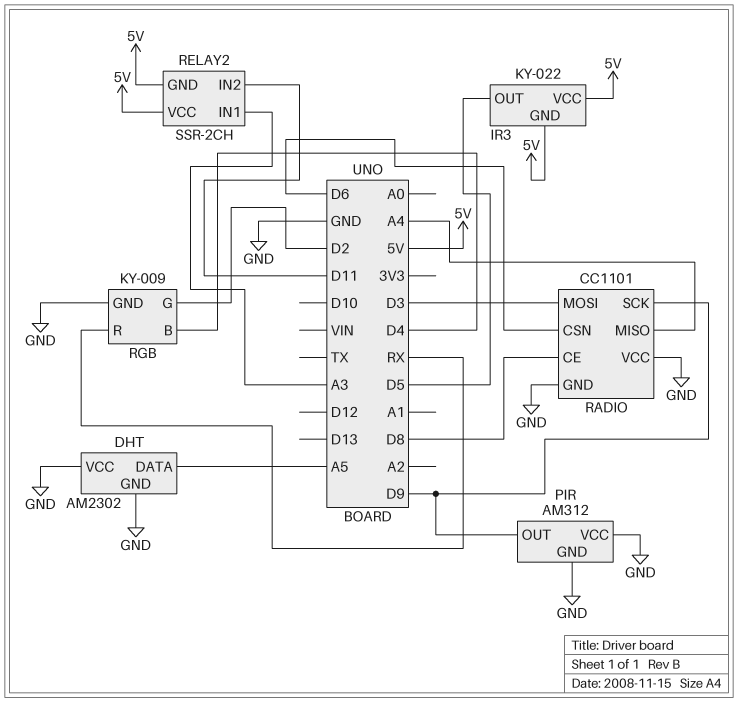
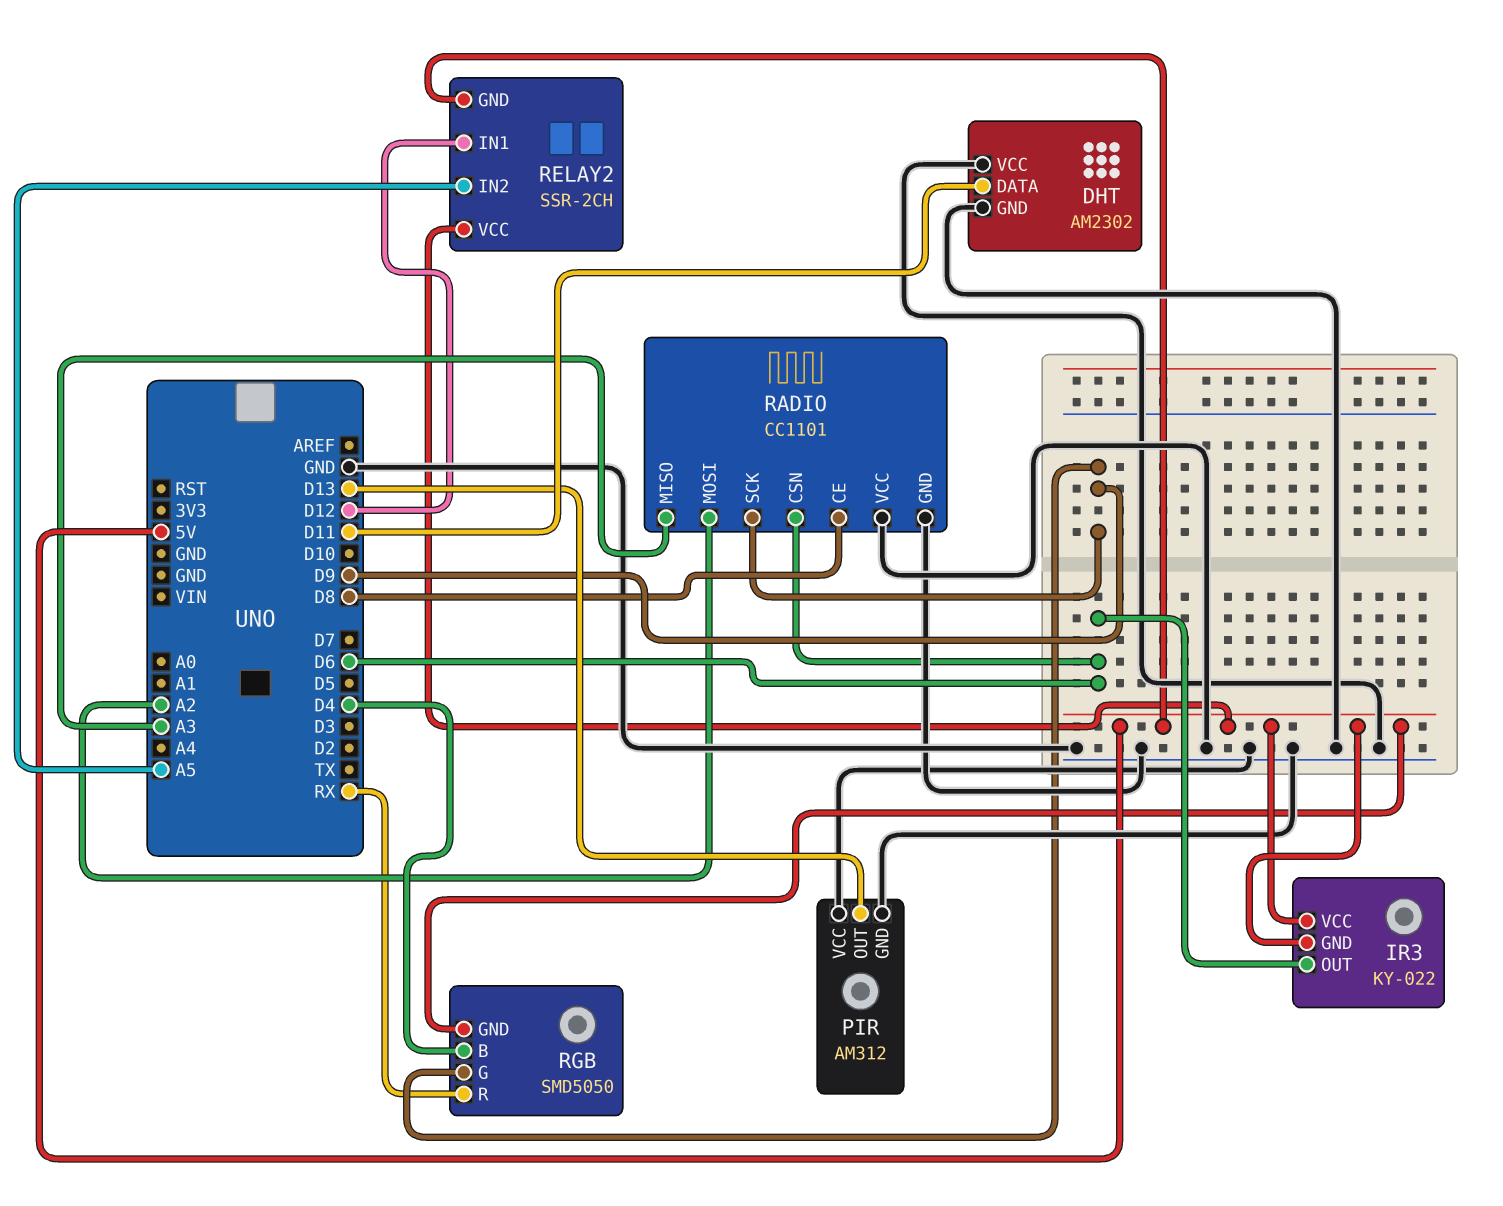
DHT pin DATA: A5 -> D11
IR3 pin OUT: D5 -> D6
PIR pin OUT: D9 -> D13
RADIO pin MISO: A4 -> A3
RADIO pin MOSI: D3 -> A2
RELAY2 pin IN1: A3 -> D12
RELAY2 pin IN2: D11 -> A5
RGB: KY-009 -> SMD5050
RGB pin G: D2 -> D9
RGB pin GND: GND -> 5V

